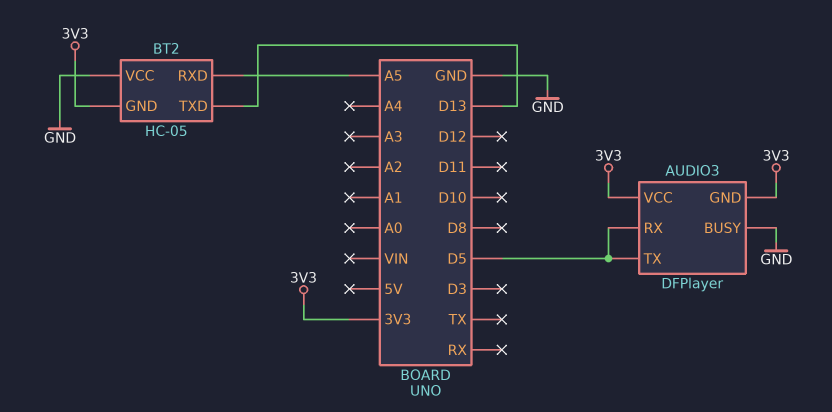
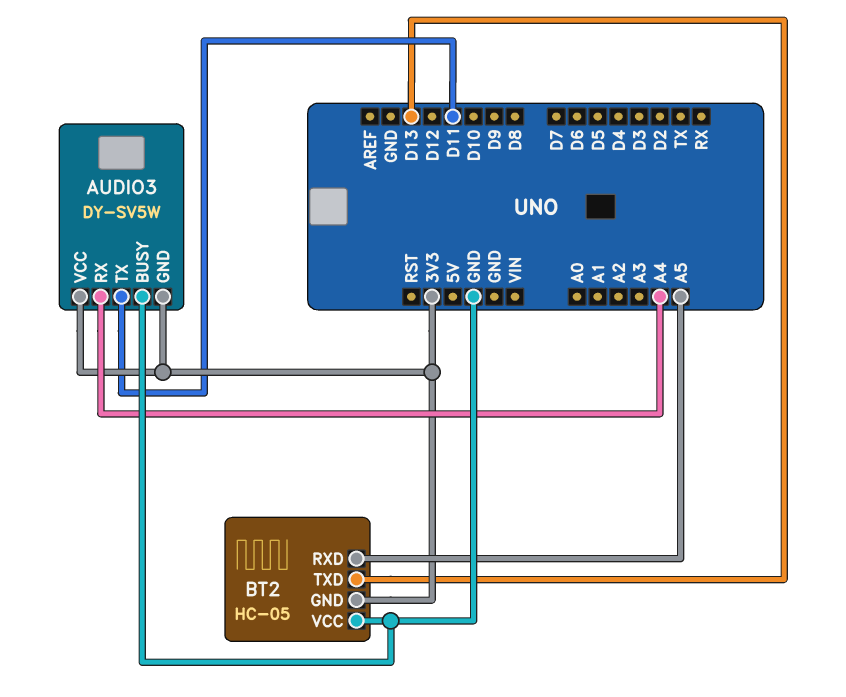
AUDIO3: DFPlayer -> DY-SV5W
AUDIO3 pin RX: D5 -> A4
AUDIO3 pin TX: D5 -> D11

